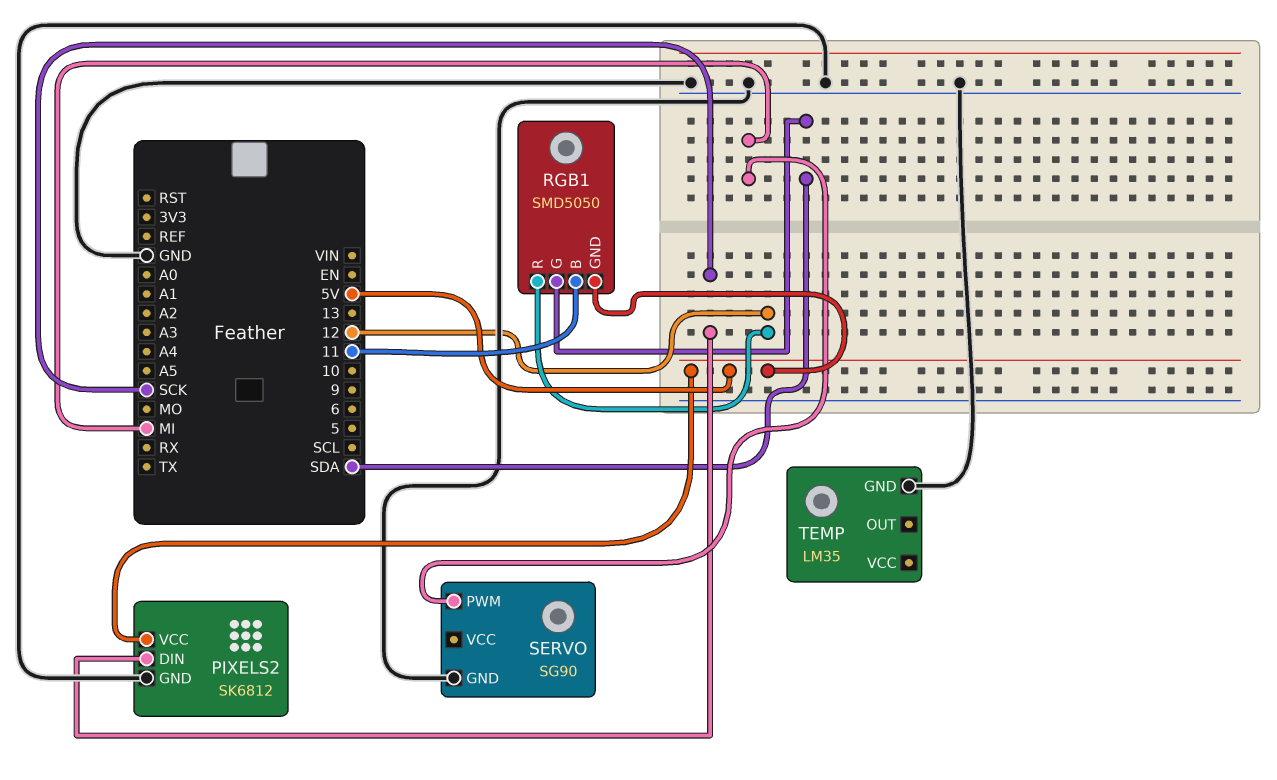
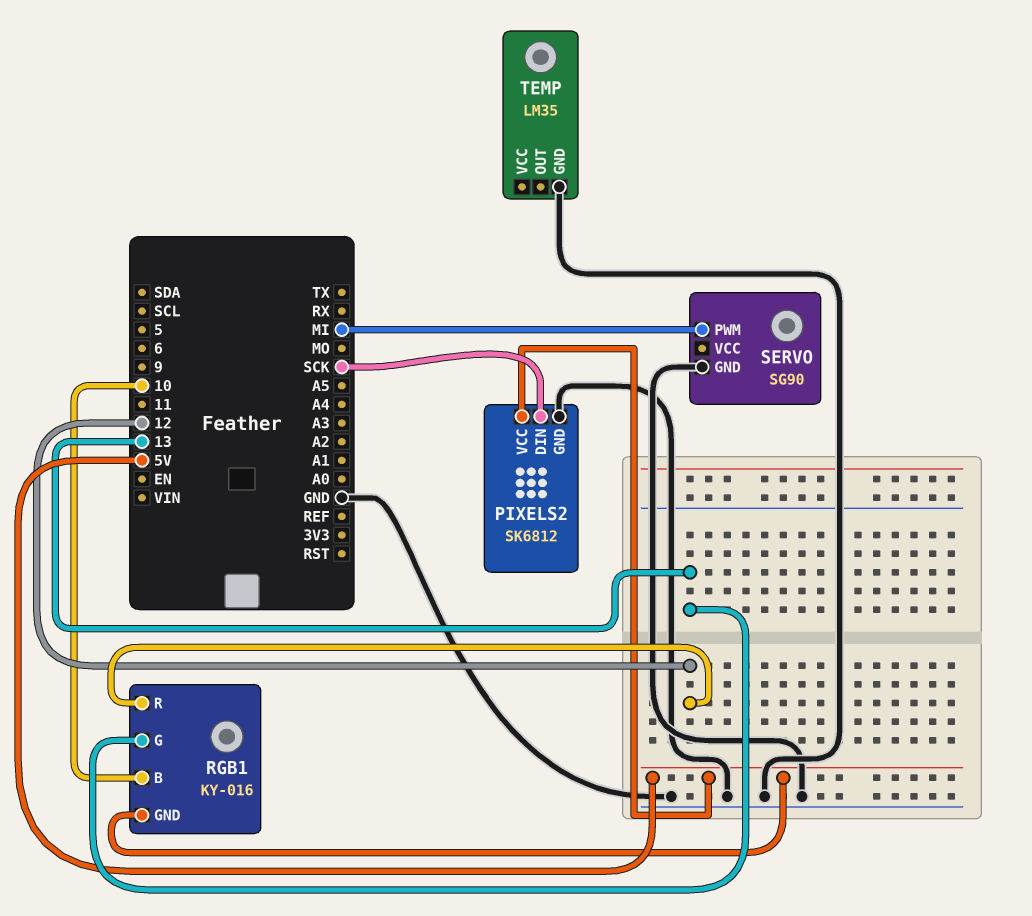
RGB1: SMD5050 -> KY-016
RGB1 pin B: 11 -> 10
RGB1 pin G: SDA -> 13

